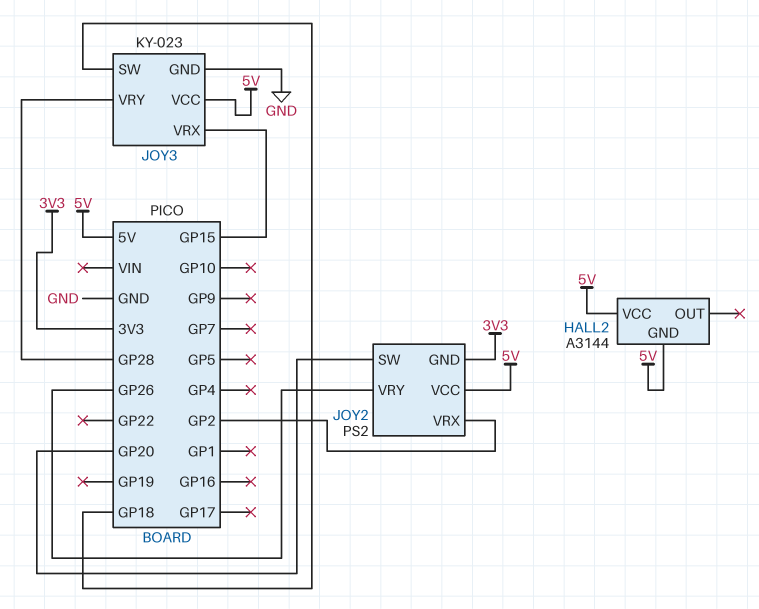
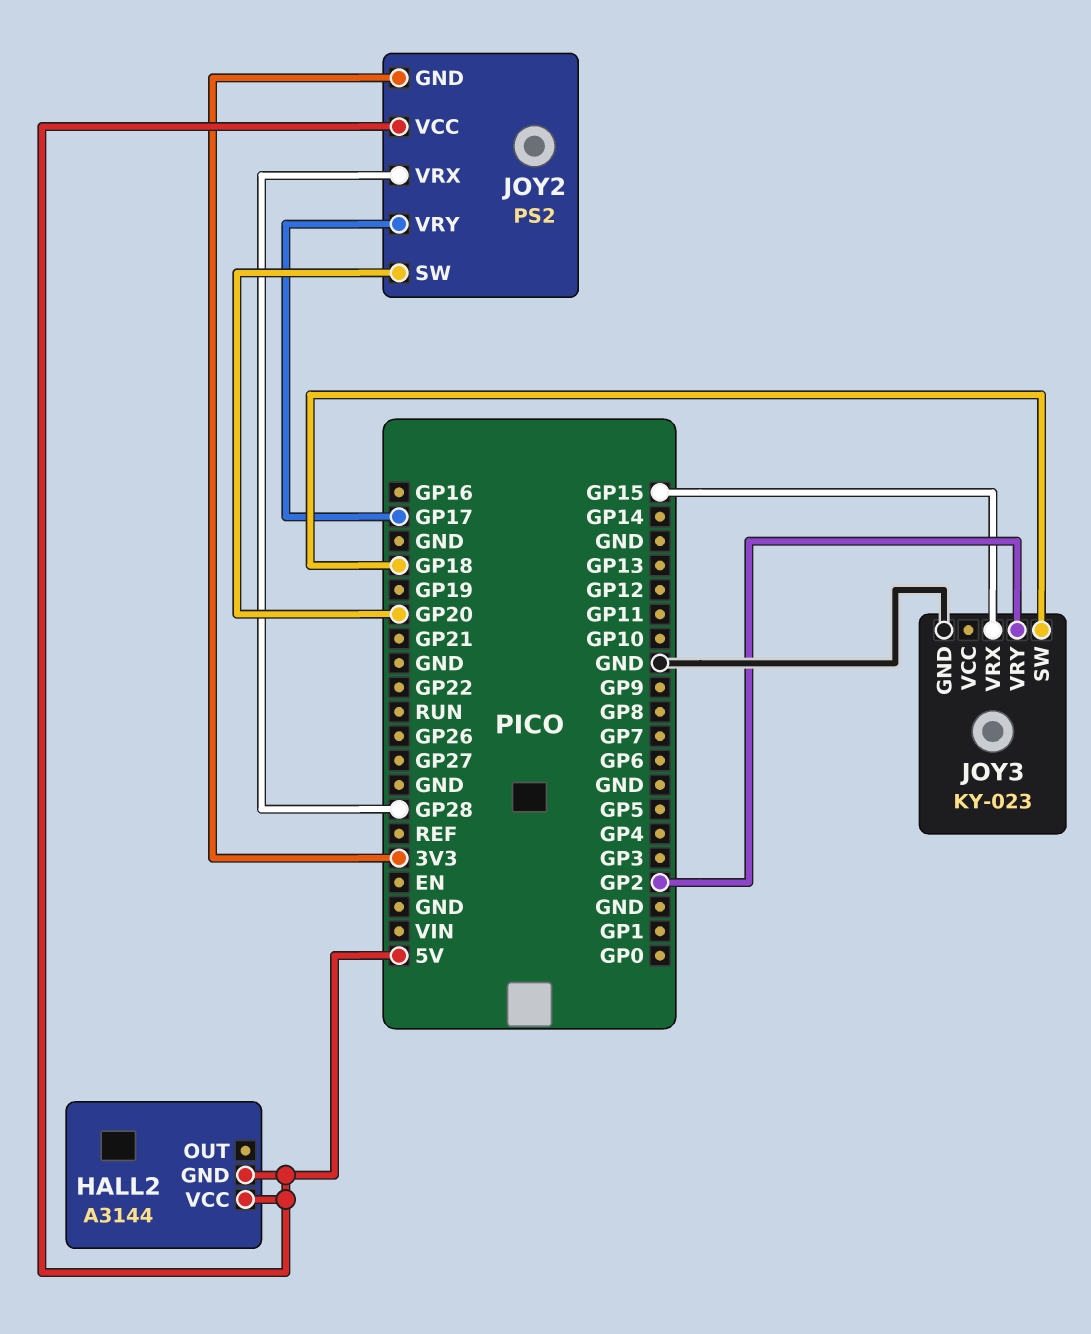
JOY2 pin VRX: GP2 -> GP28
JOY2 pin VRY: GP26 -> GP17
JOY3 pin VCC: 5V -> none
JOY3 pin VRY: GP28 -> GP2

